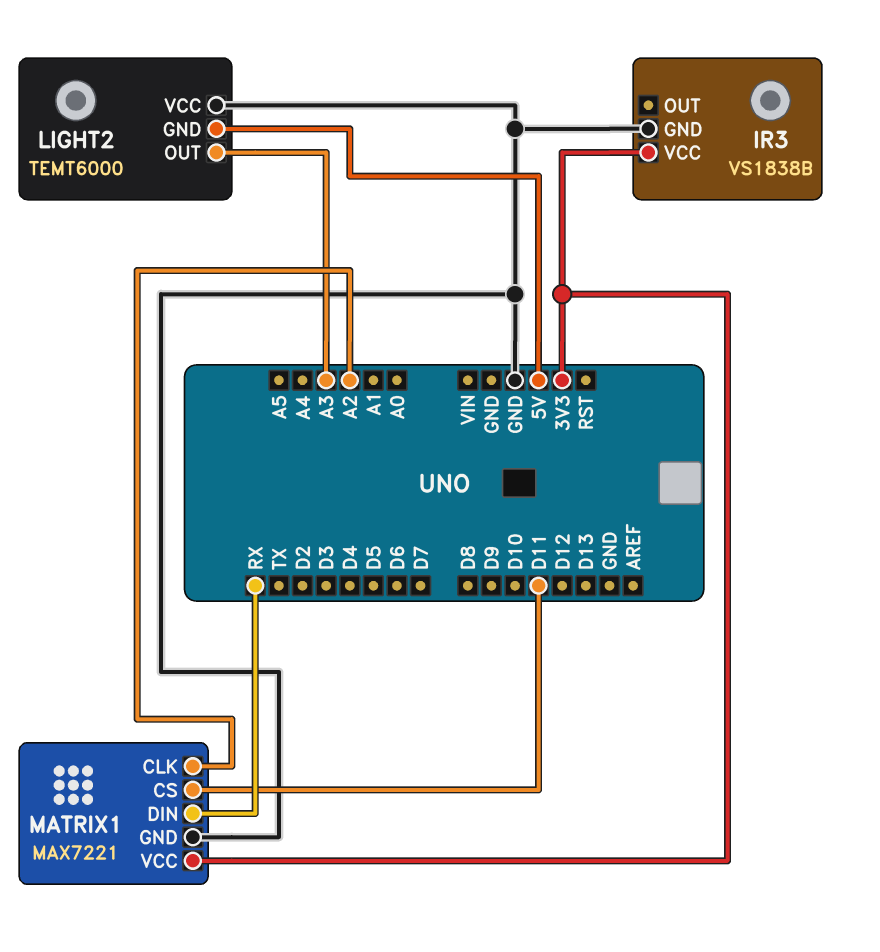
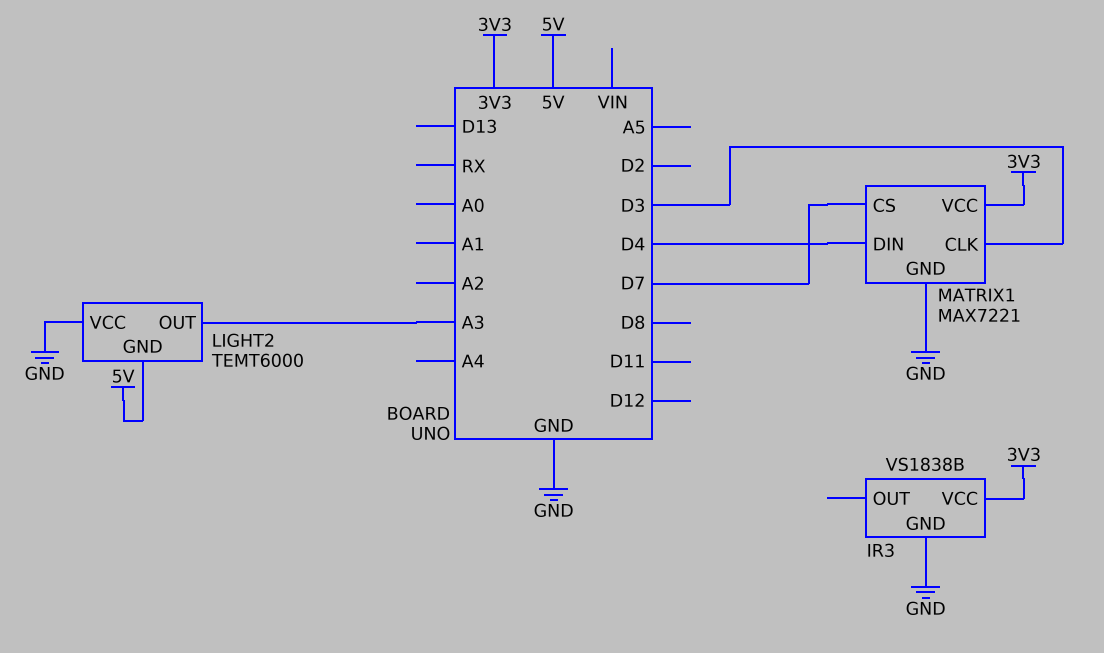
MATRIX1 pin CLK: A2 -> D3
MATRIX1 pin CS: D11 -> D7
MATRIX1 pin DIN: RX -> D4

